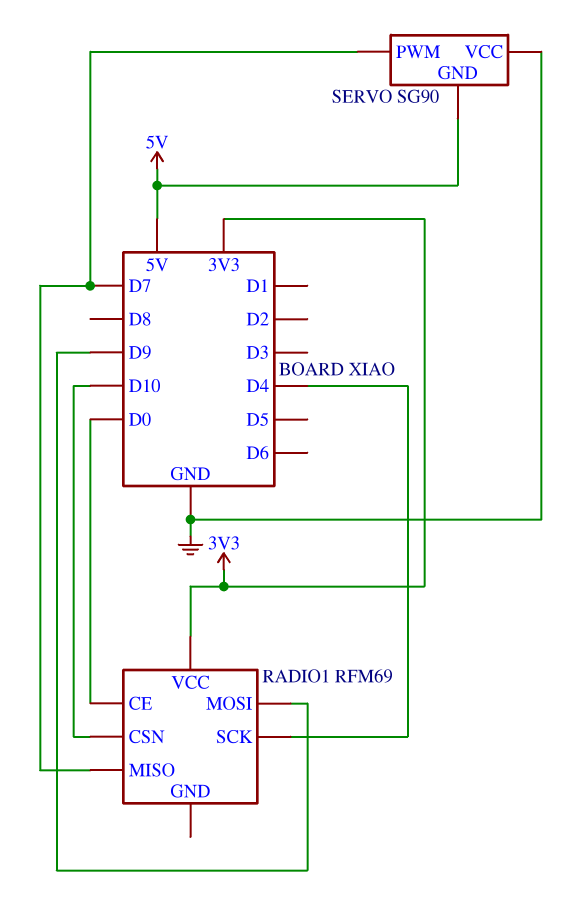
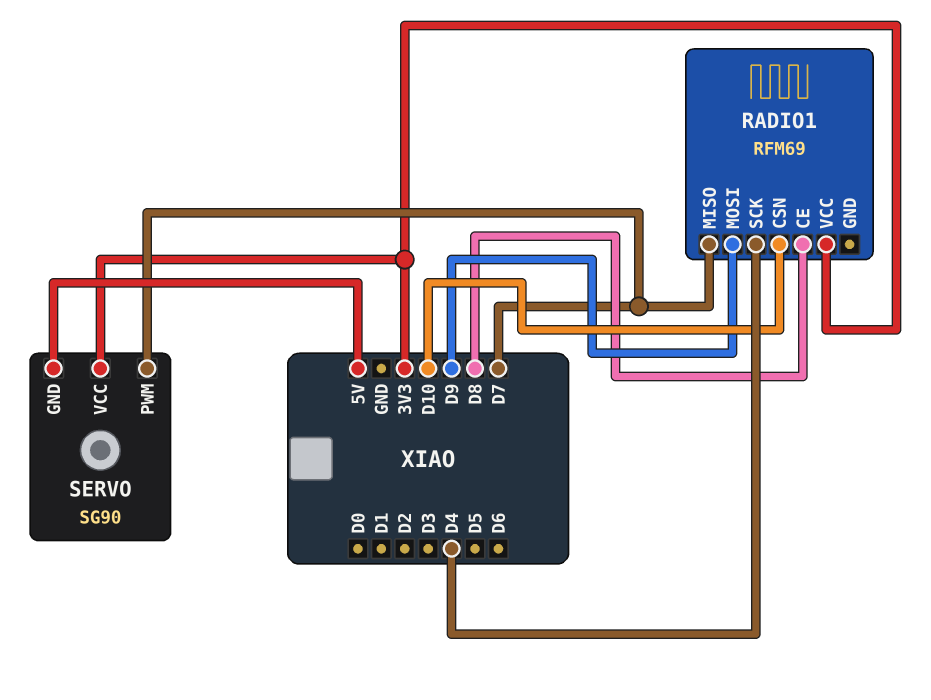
RADIO1 pin CE: D0 -> D8
SERVO pin VCC: GND -> 3V3

